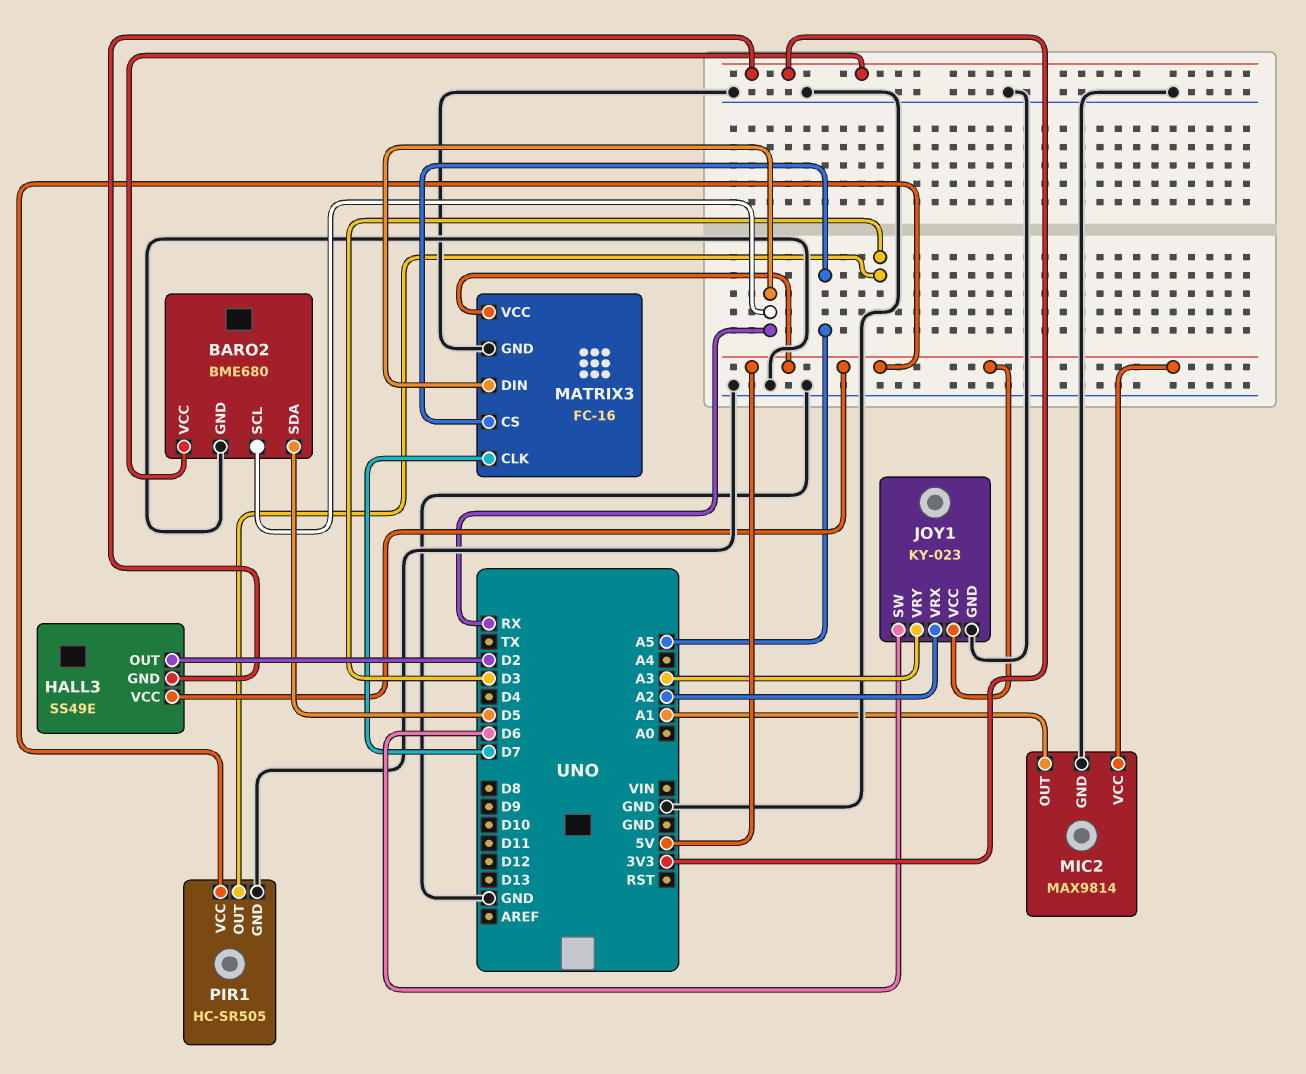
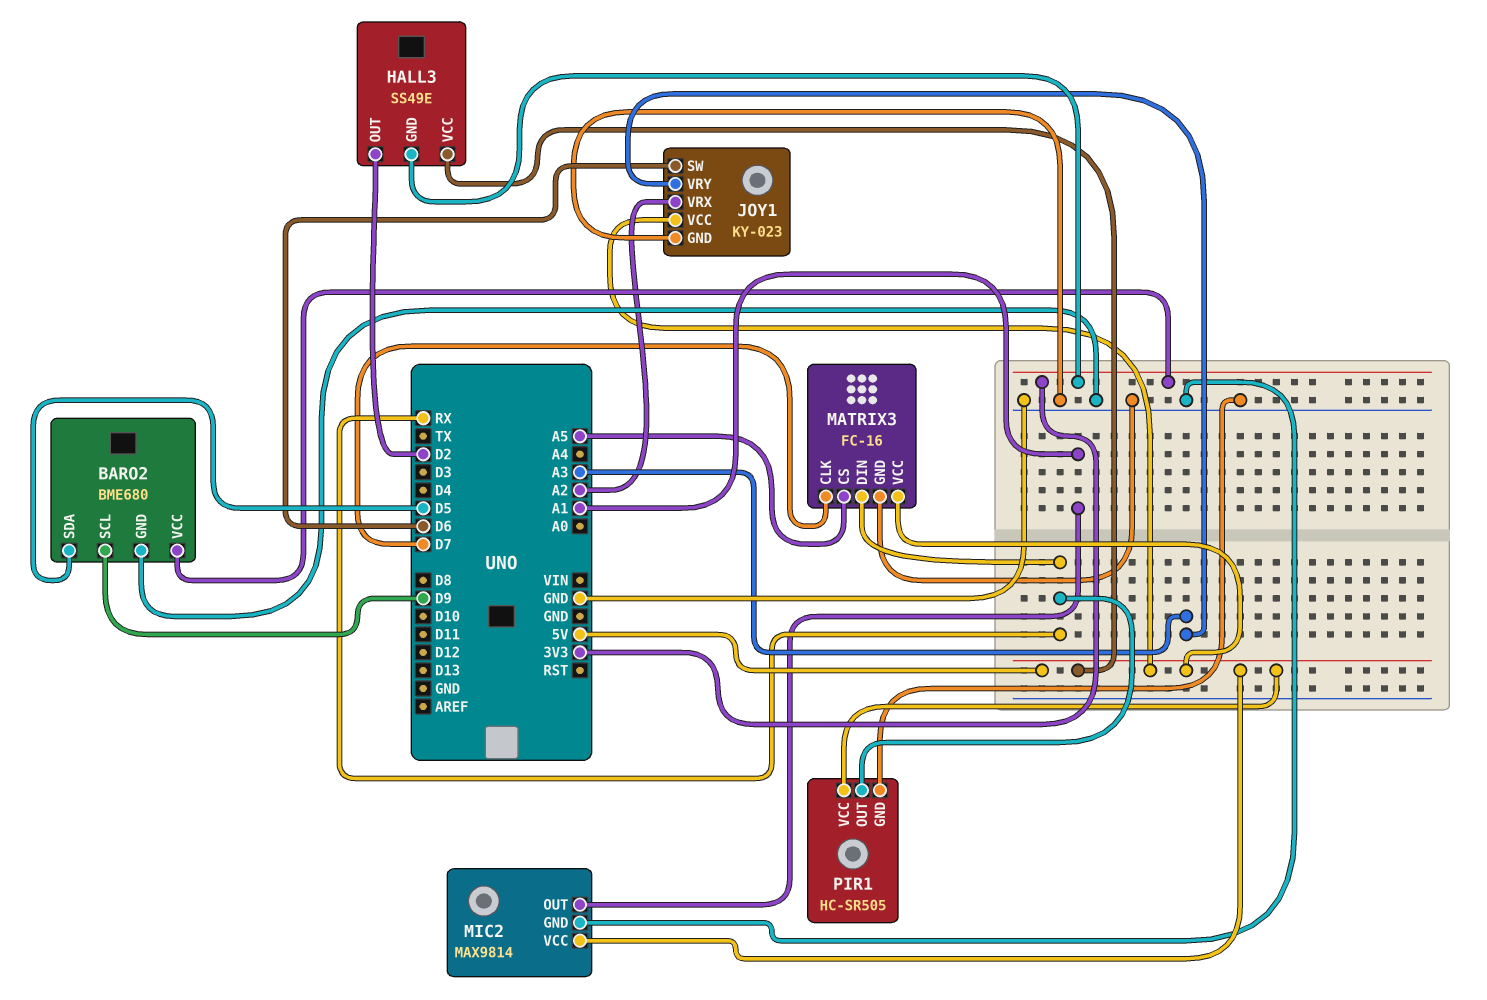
BARO2 pin SCL: RX -> D9
PIR1 pin OUT: D3 -> RX

